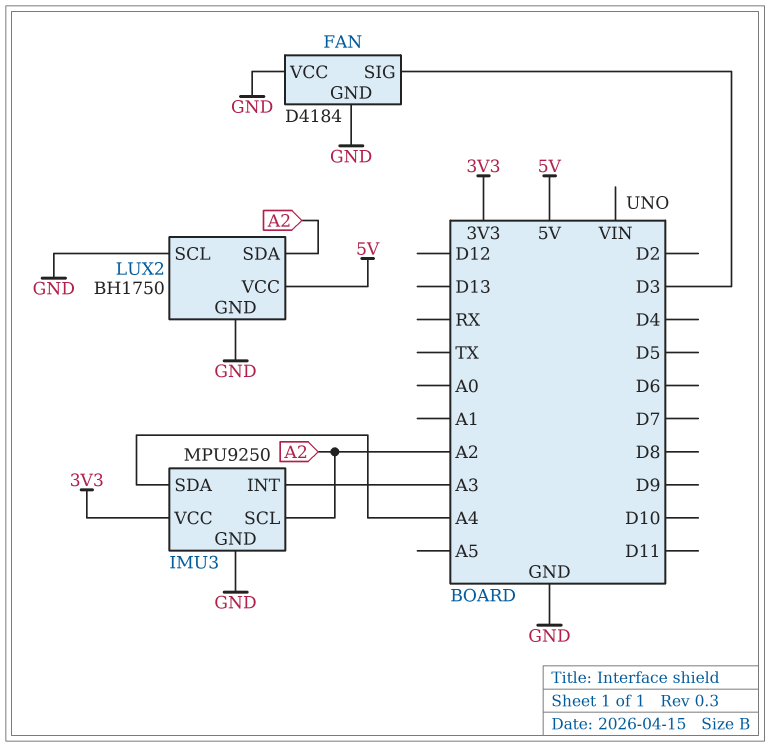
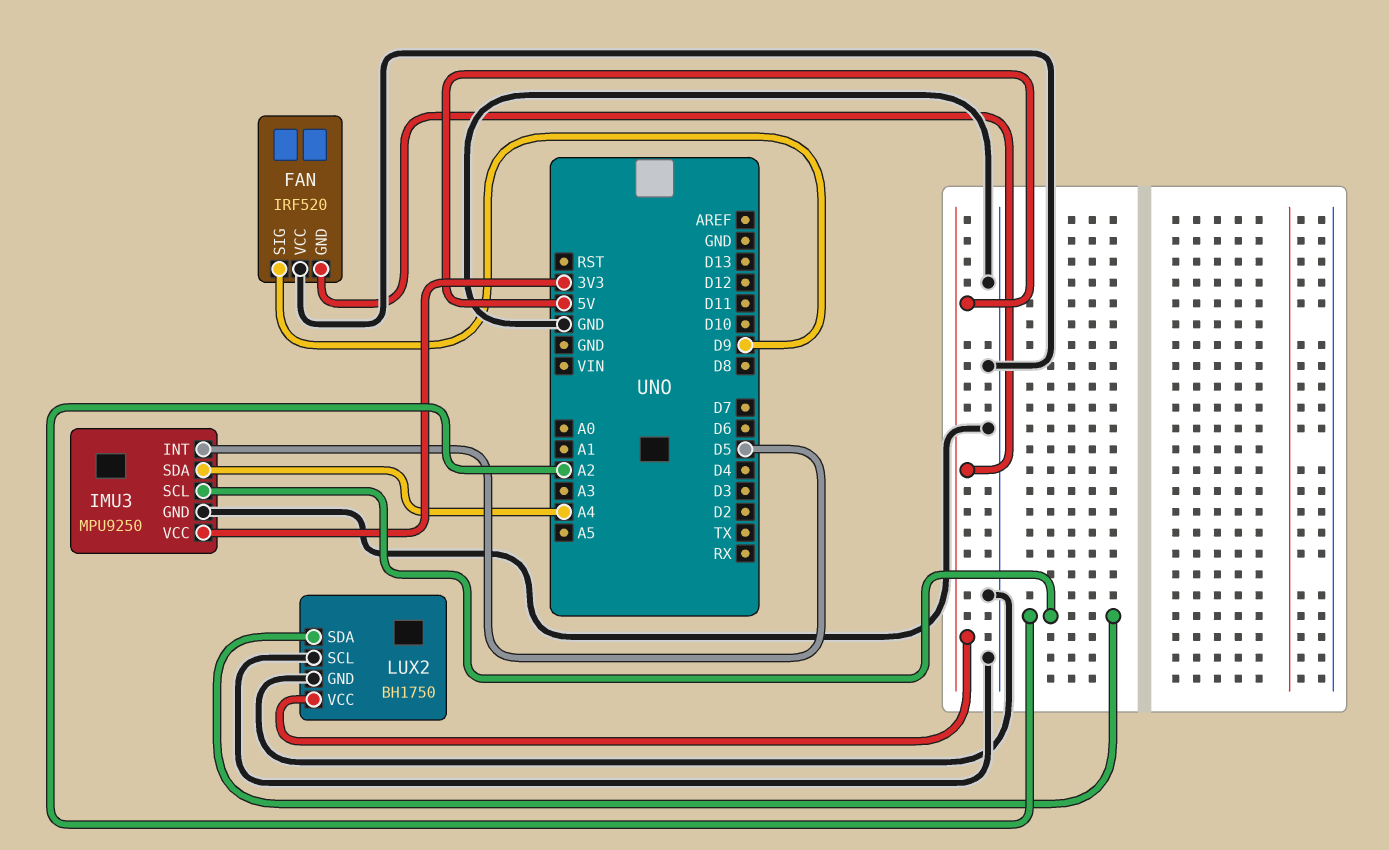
FAN: D4184 -> IRF520
FAN pin GND: GND -> 5V
FAN pin SIG: D3 -> D9
IMU3 pin INT: A3 -> D5

